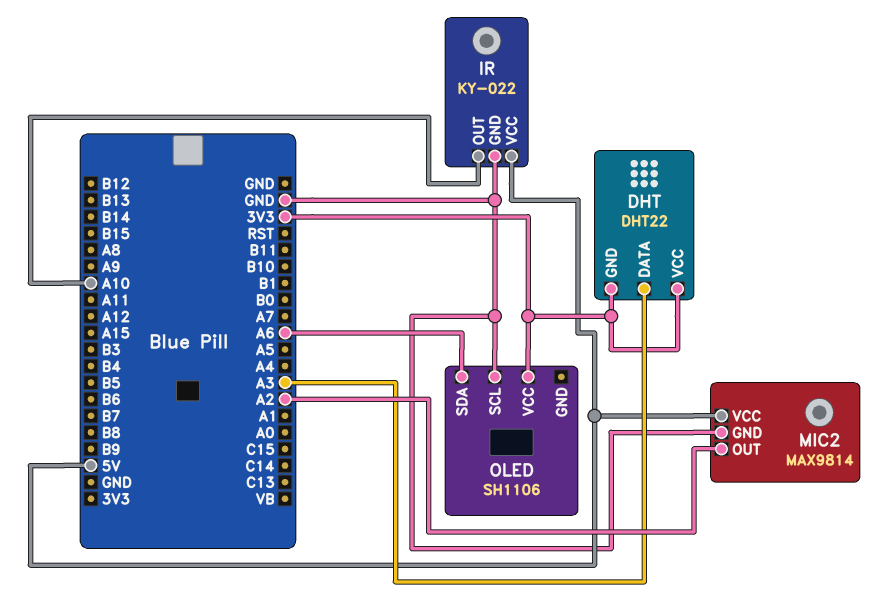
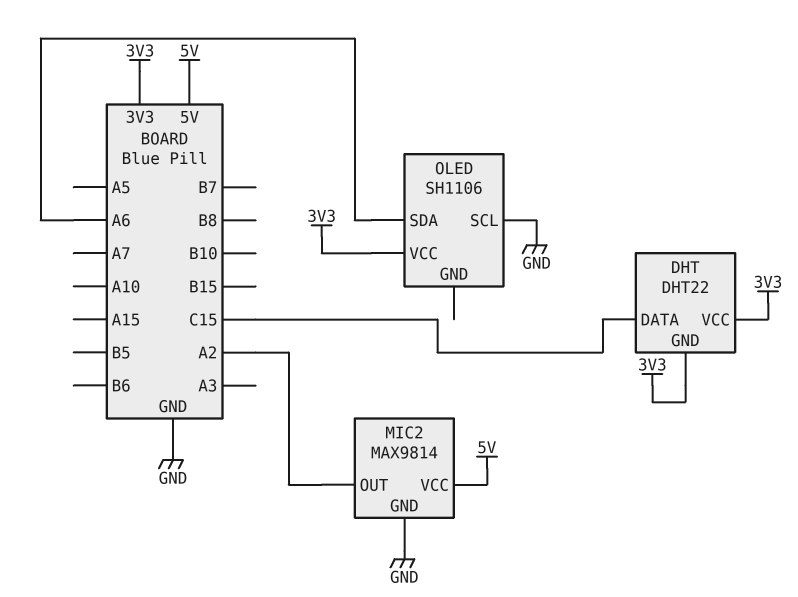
DHT pin DATA: A3 -> C15
IR: KY-022 -> none
IR pin GND: GND -> none
IR pin OUT: A10 -> none
IR pin VCC: 5V -> none

